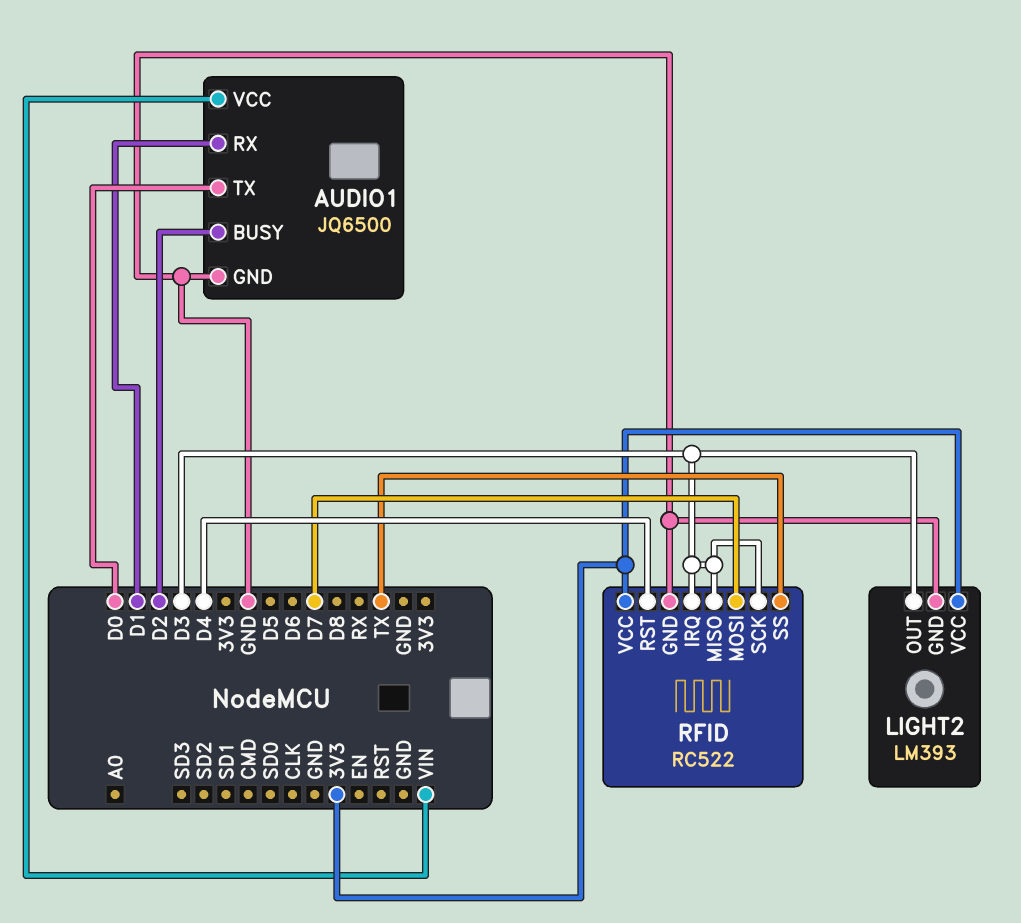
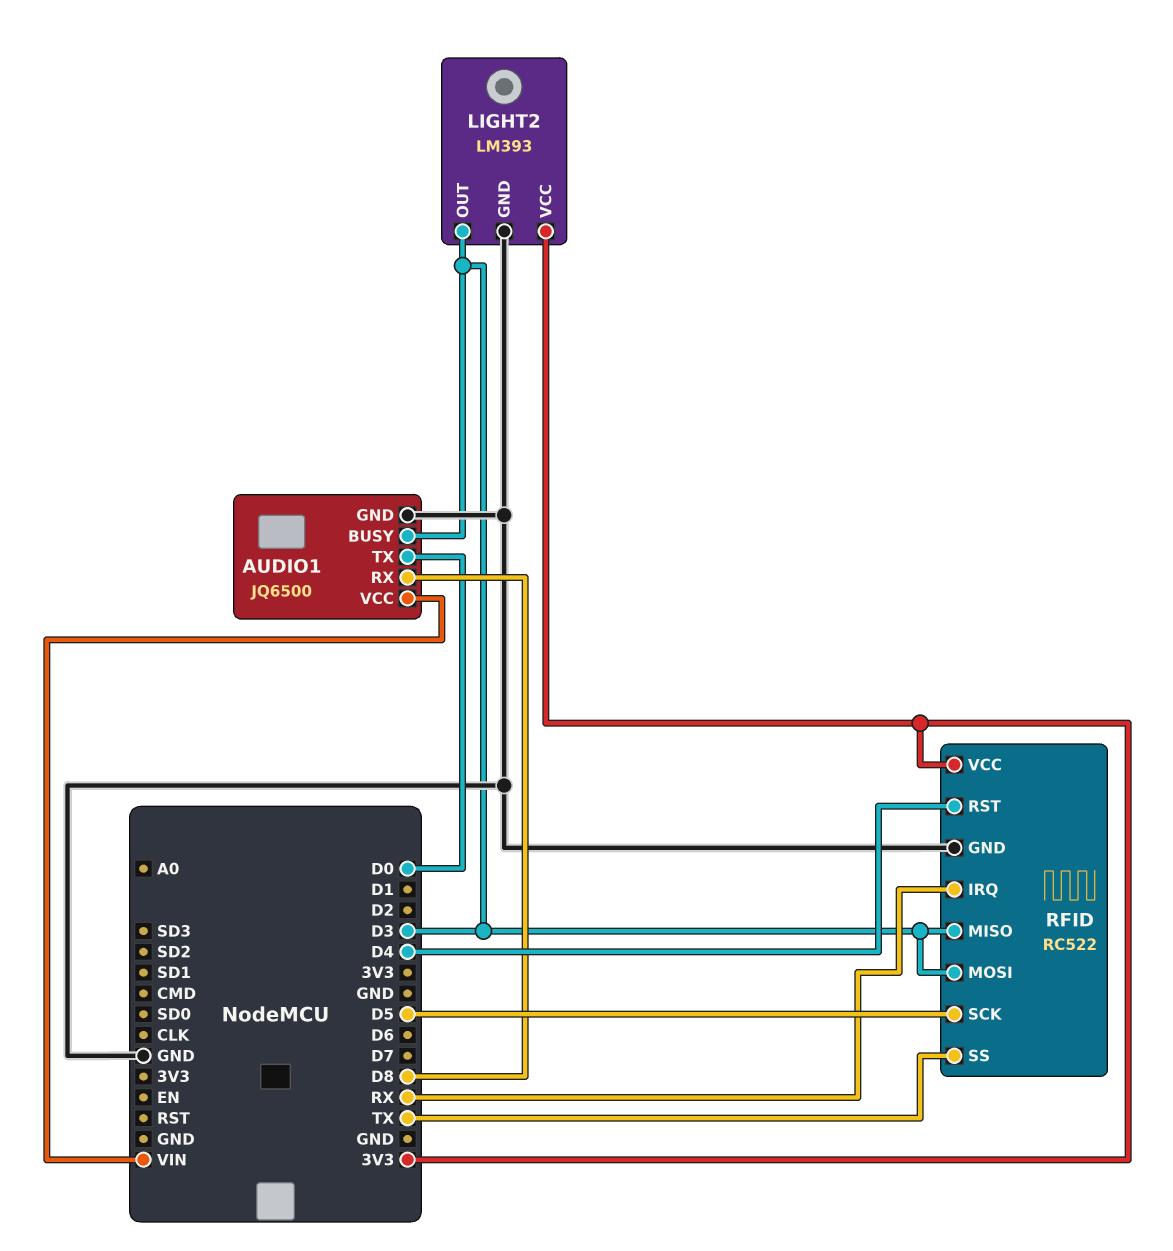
AUDIO1 pin BUSY: D2 -> D3
AUDIO1 pin RX: D1 -> D8
RFID pin IRQ: D3 -> RX
RFID pin MOSI: D7 -> D3
RFID pin SCK: D3 -> D5

